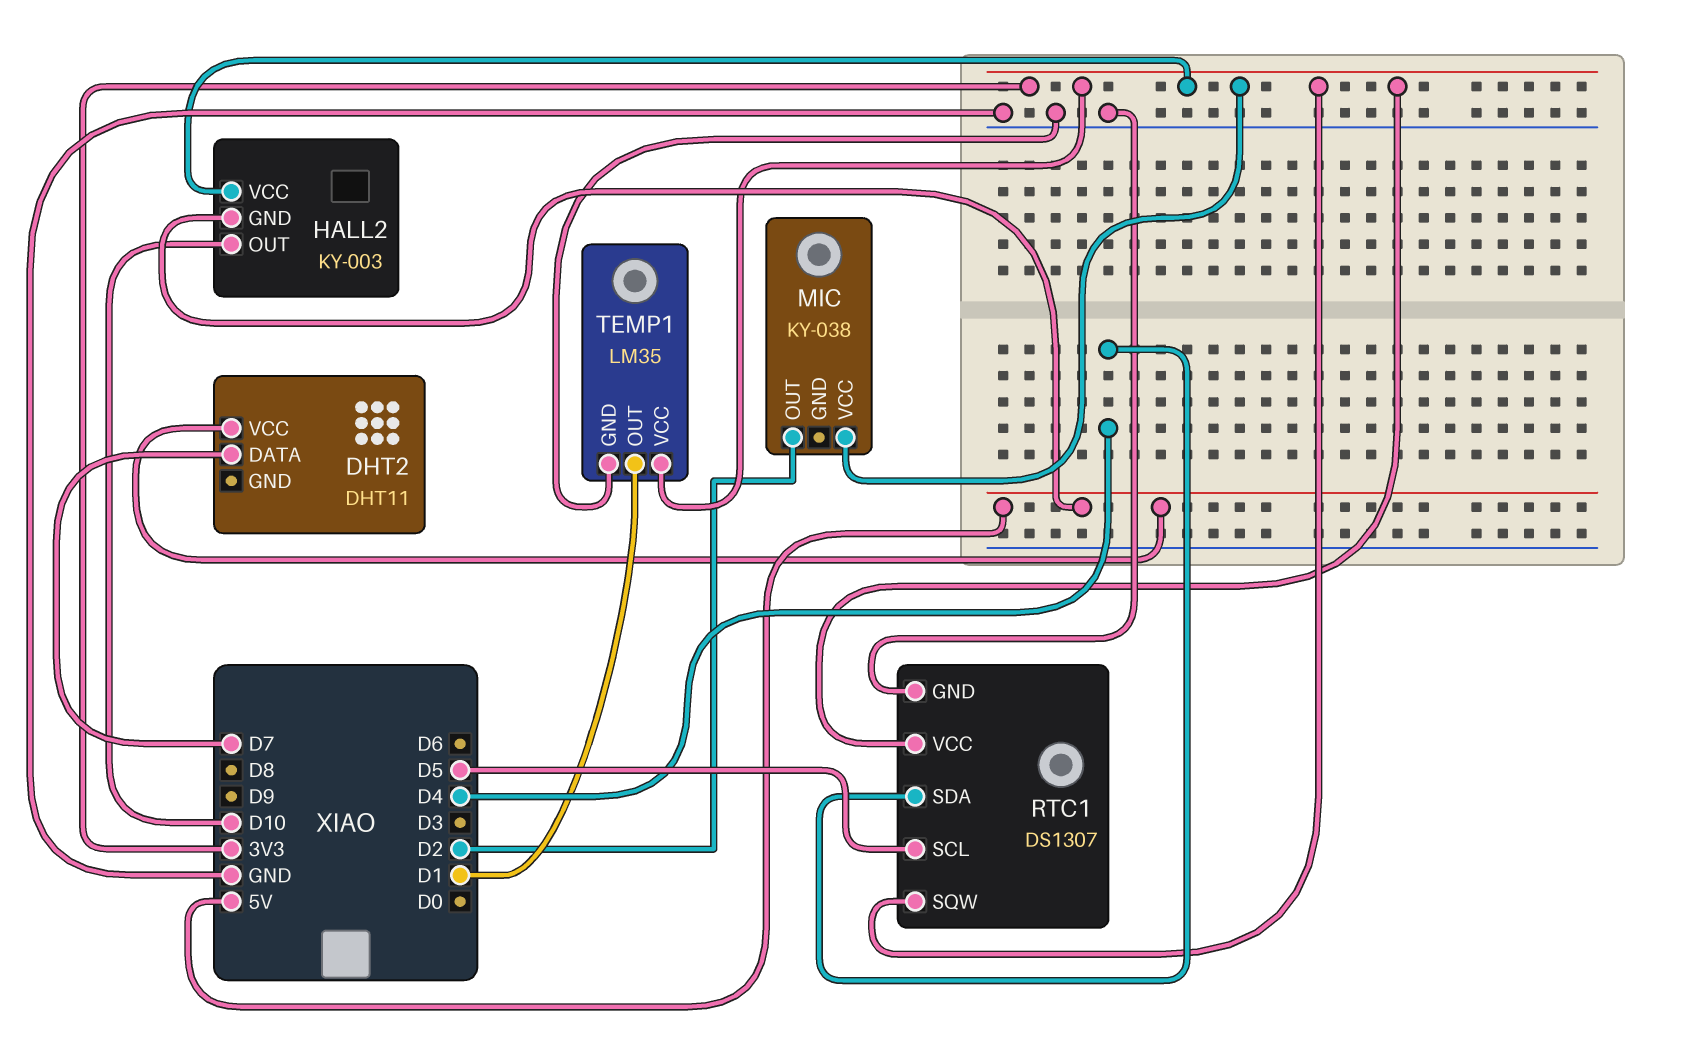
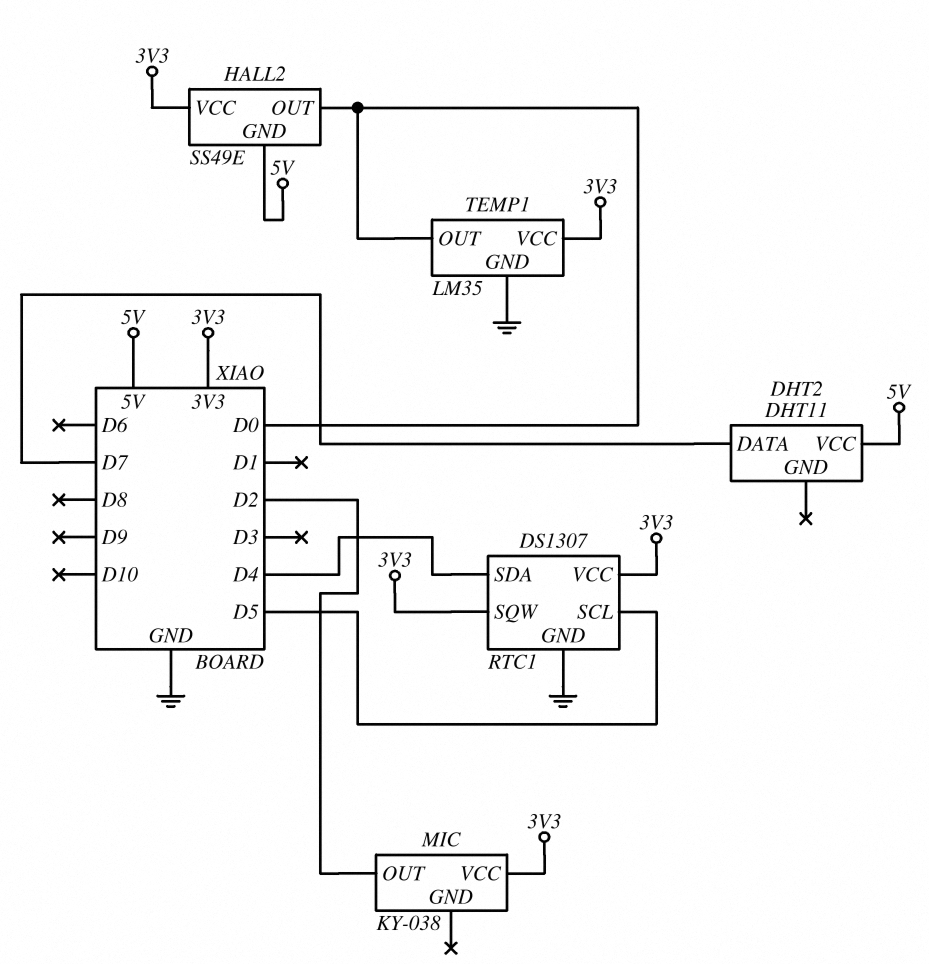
HALL2: KY-003 -> SS49E
HALL2 pin OUT: D10 -> D0
TEMP1 pin OUT: D1 -> D0

